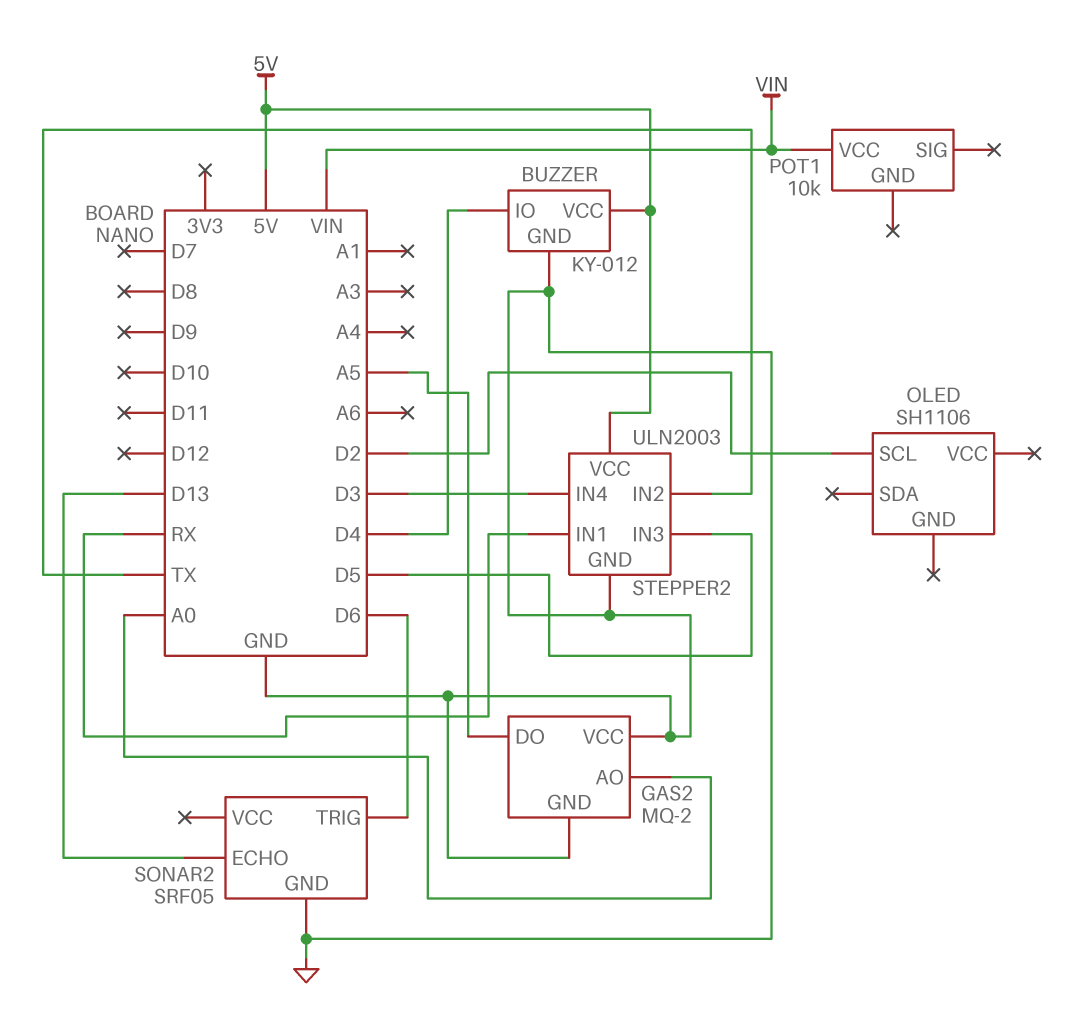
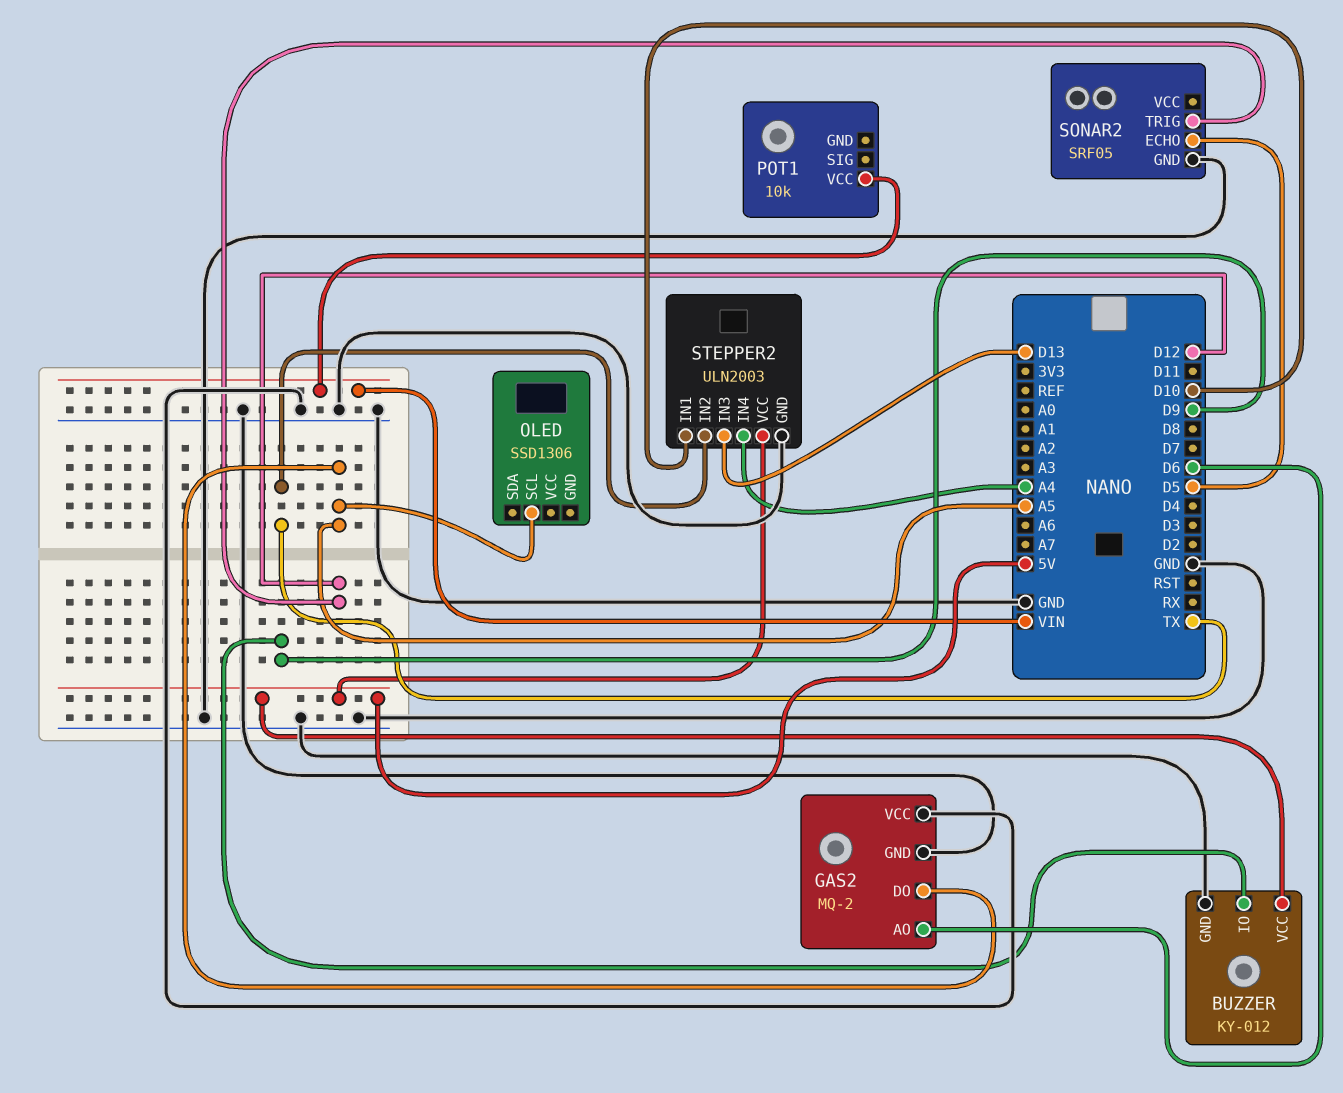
BUZZER pin IO: D4 -> D9
GAS2 pin AO: A0 -> D6
OLED: SH1106 -> SSD1306
OLED pin SCL: D2 -> A5
SONAR2 pin ECHO: D13 -> D5
SONAR2 pin TRIG: D6 -> D12
STEPPER2 pin IN1: RX -> D10
STEPPER2 pin IN3: D5 -> D13
STEPPER2 pin IN4: D3 -> A4

